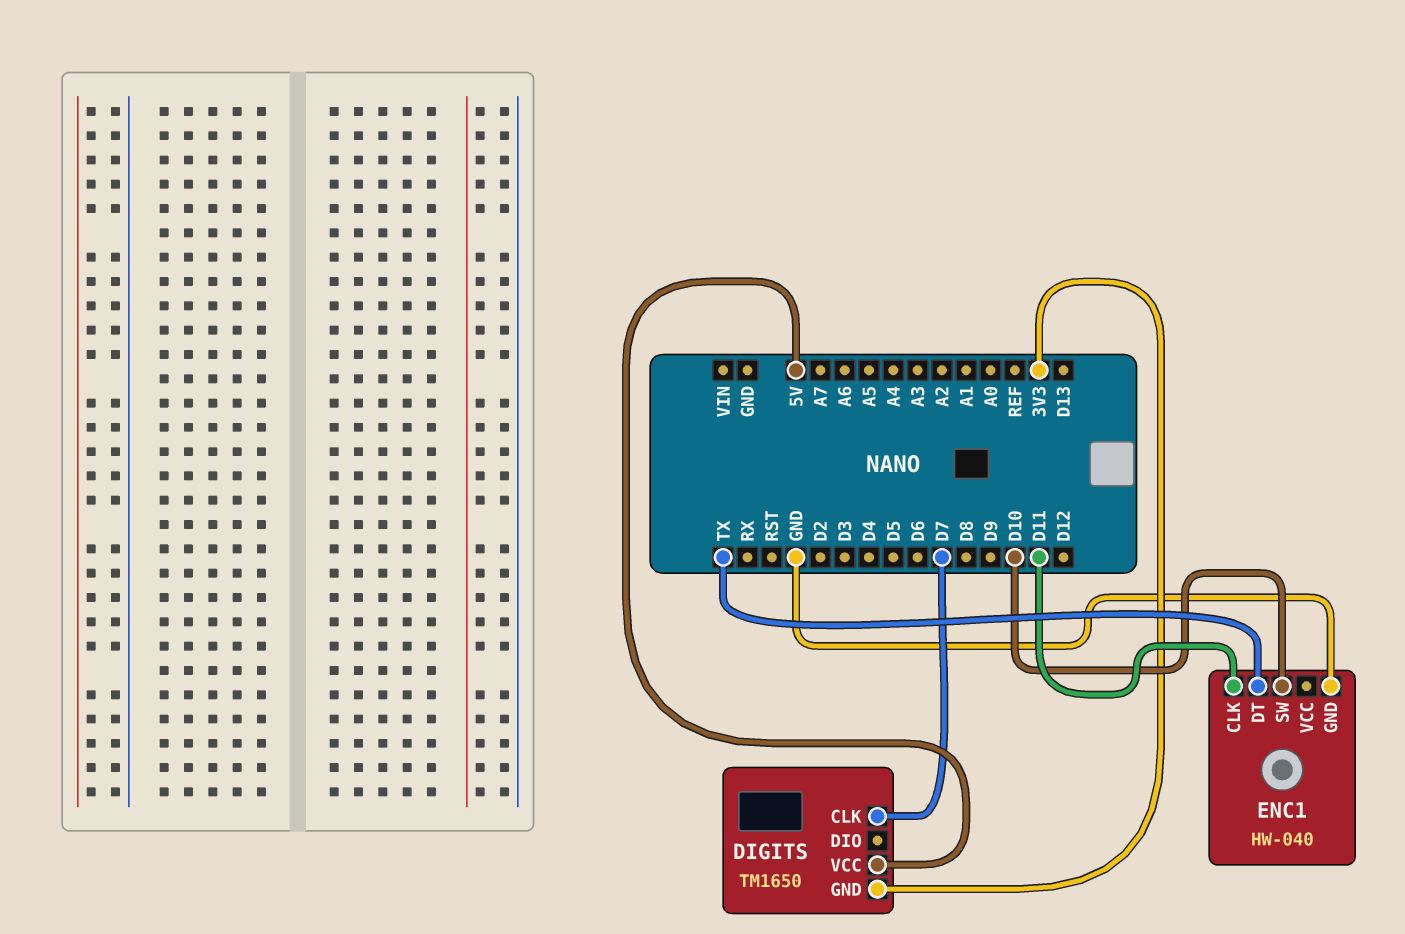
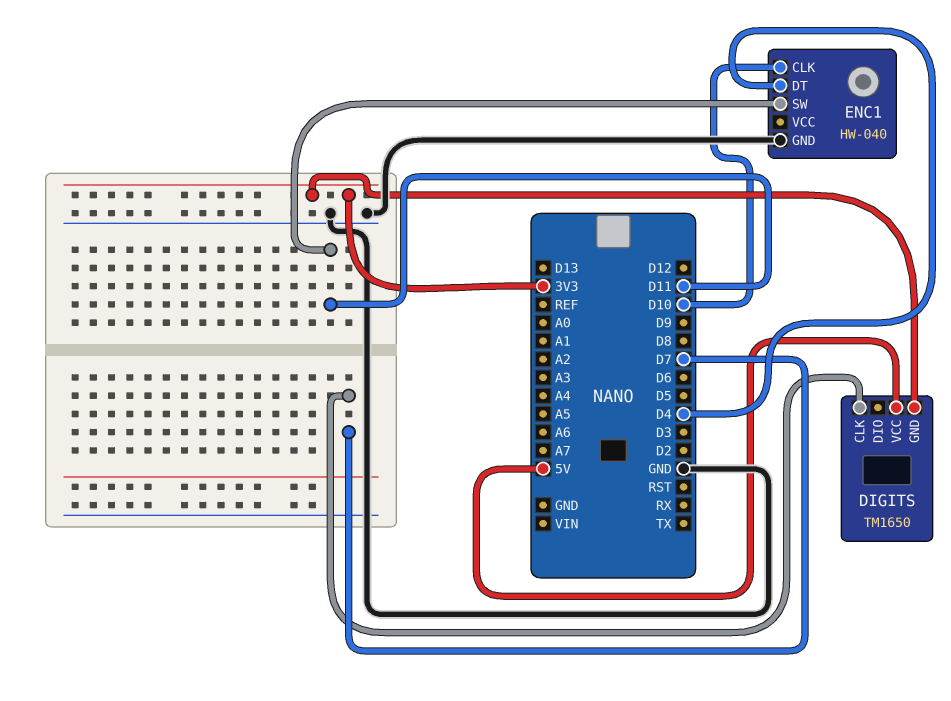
ENC1 pin CLK: D11 -> D10
ENC1 pin DT: TX -> D4
ENC1 pin SW: D10 -> D11

